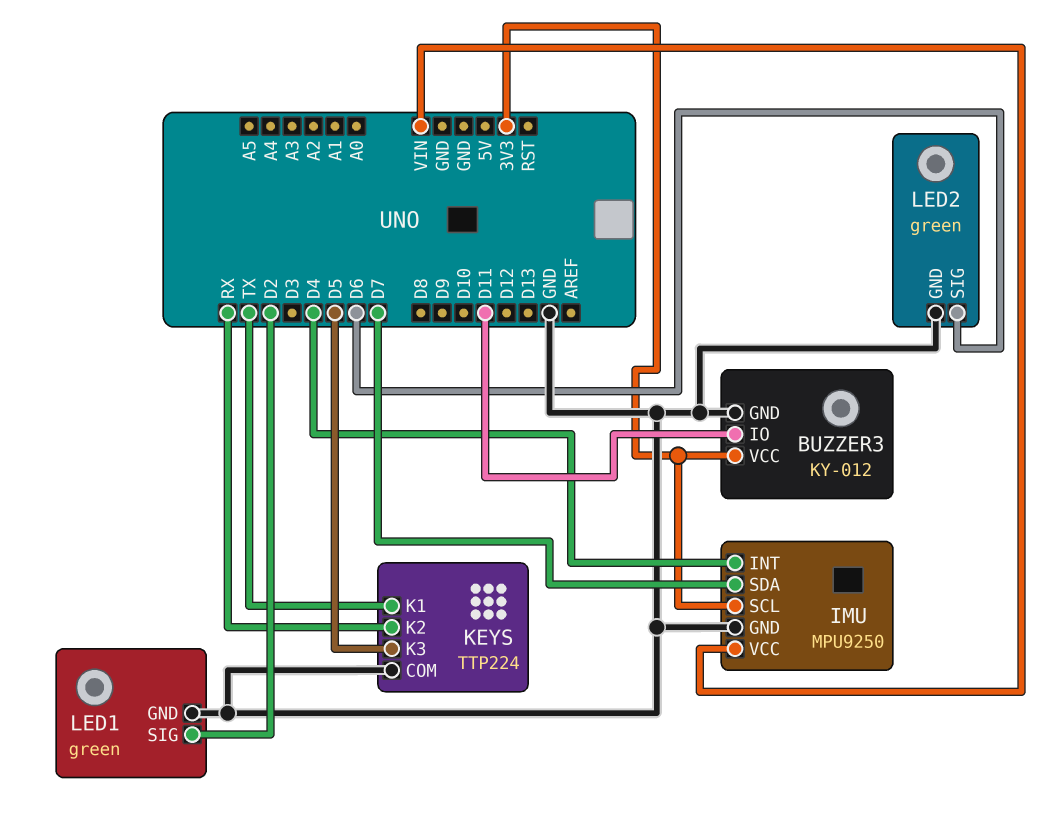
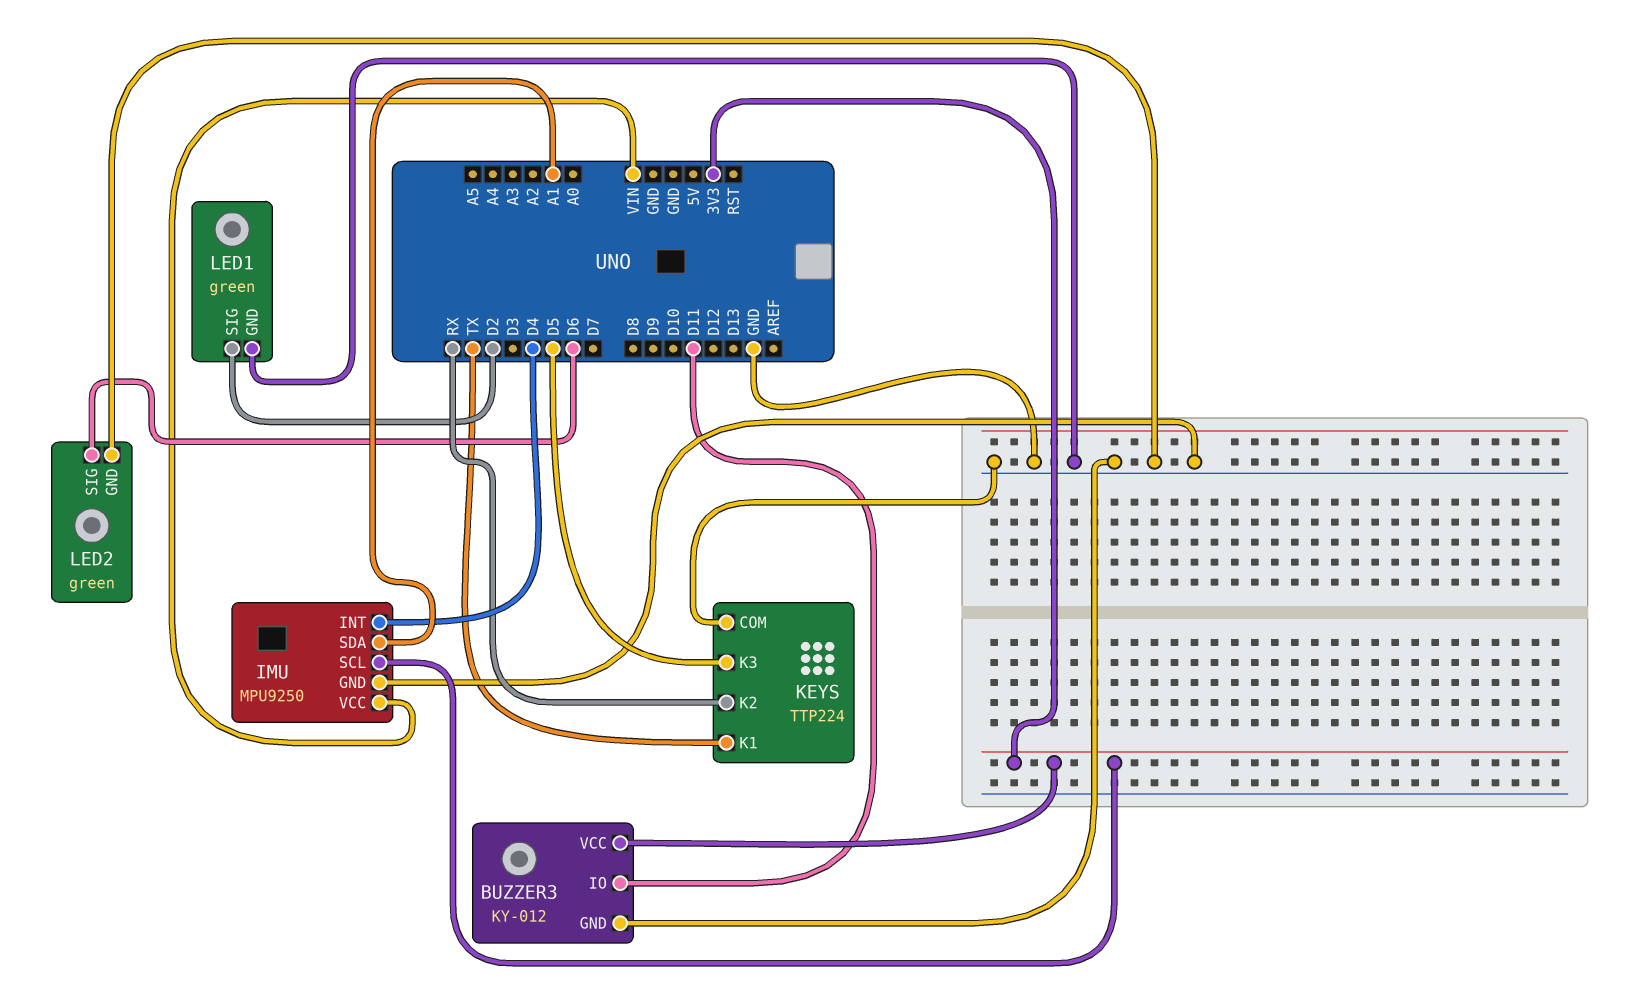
IMU pin SDA: D7 -> A1

